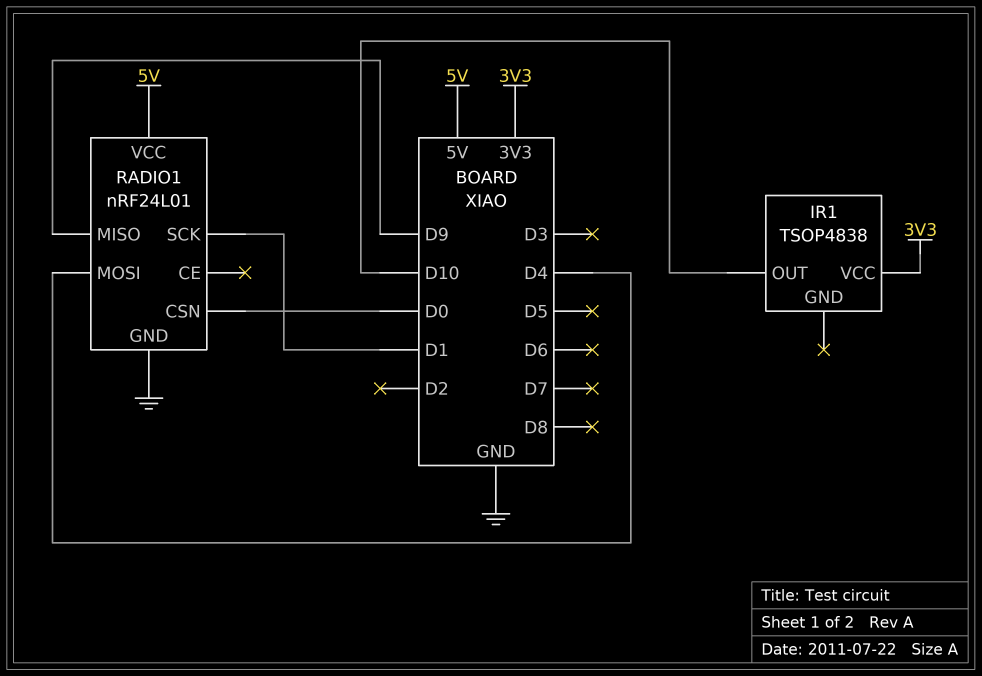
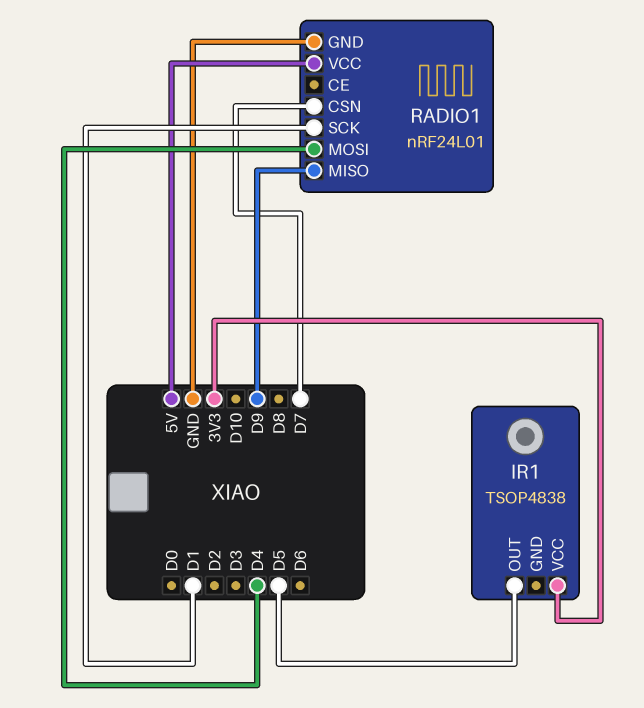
IR1 pin OUT: D10 -> D5
RADIO1 pin CSN: D0 -> D7

